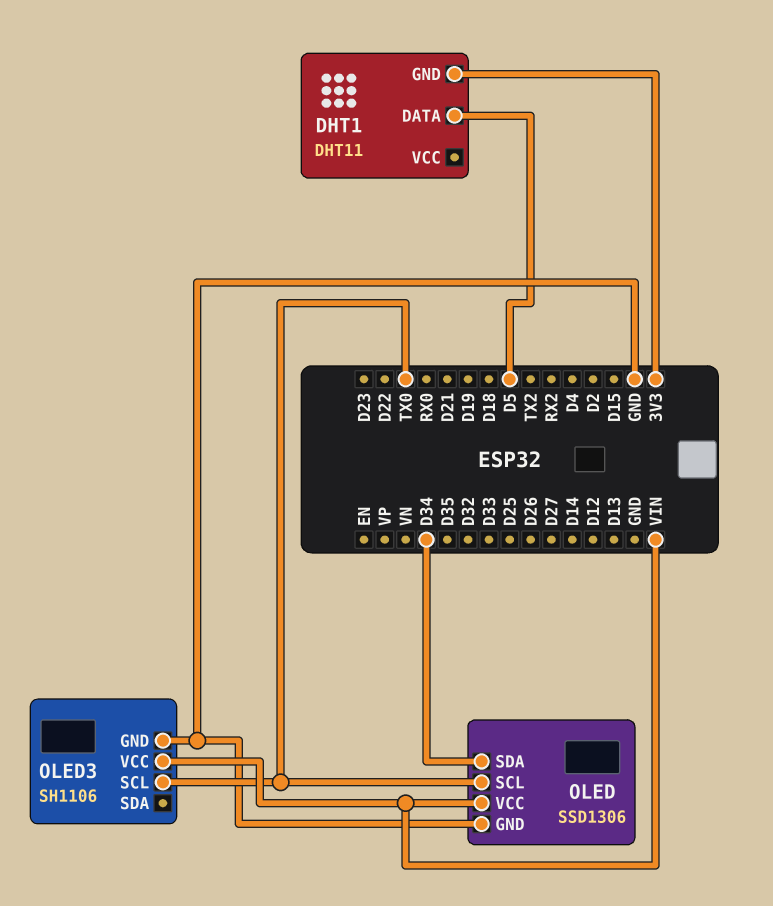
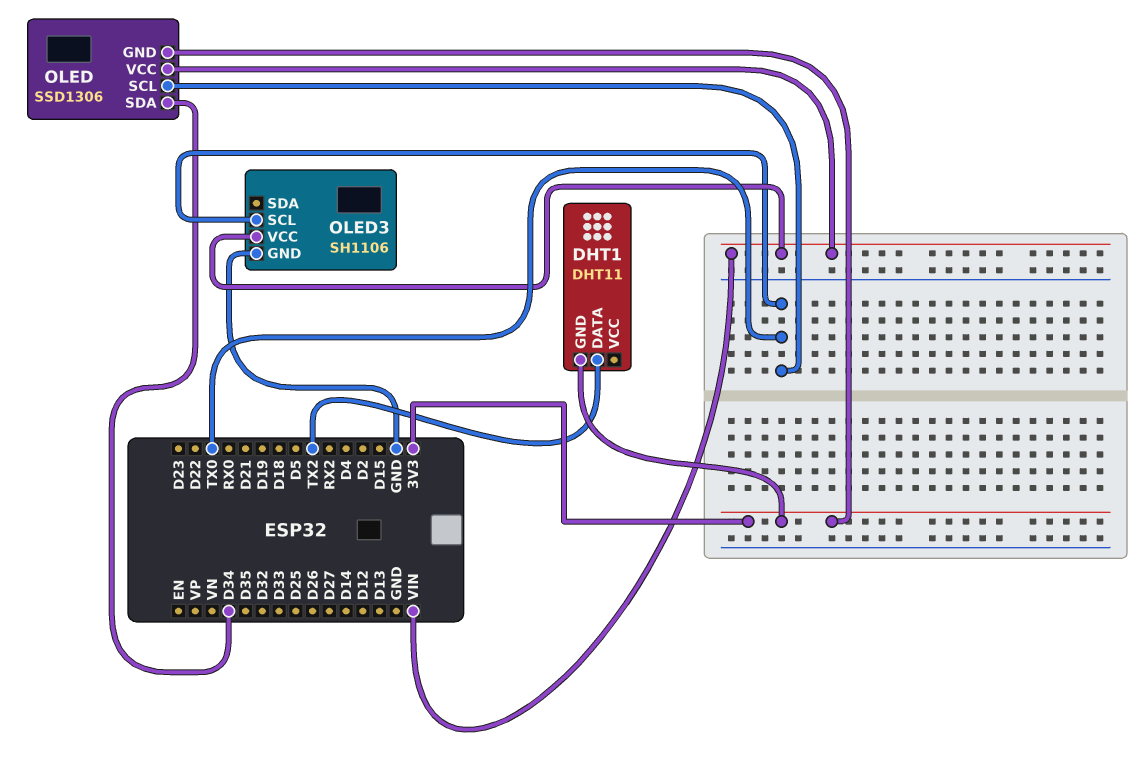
DHT1 pin DATA: D5 -> TX2
OLED pin GND: GND -> 3V3

